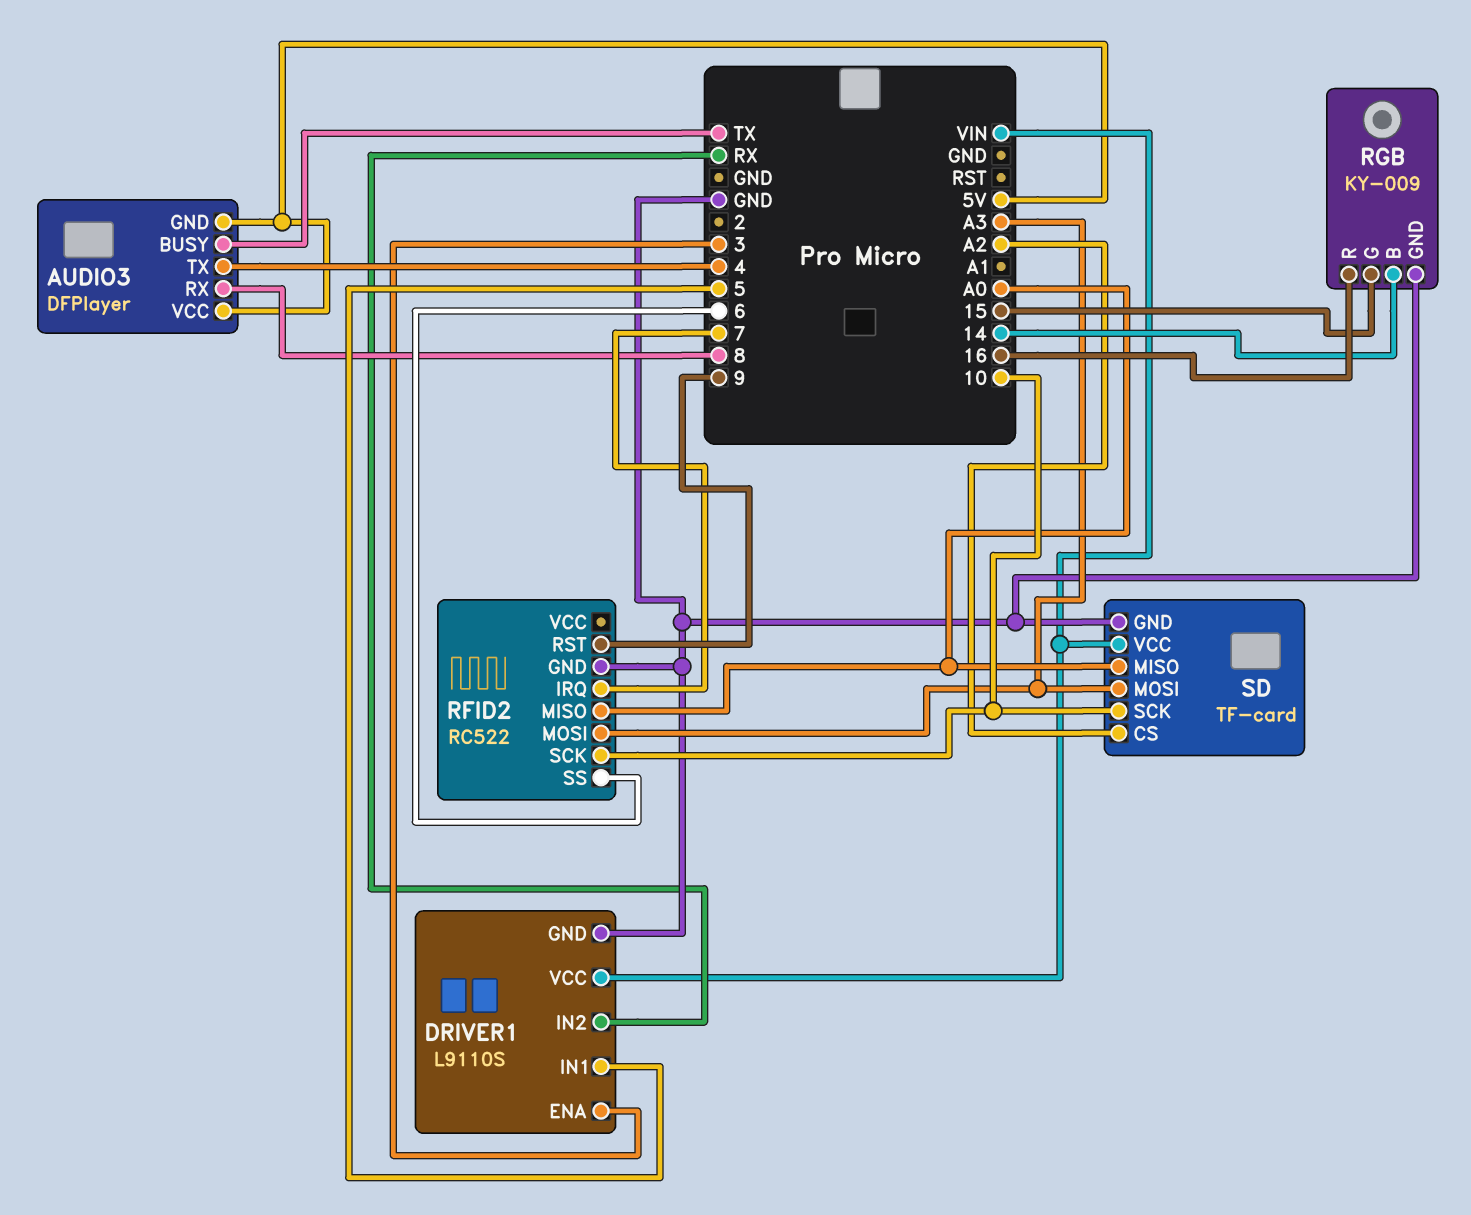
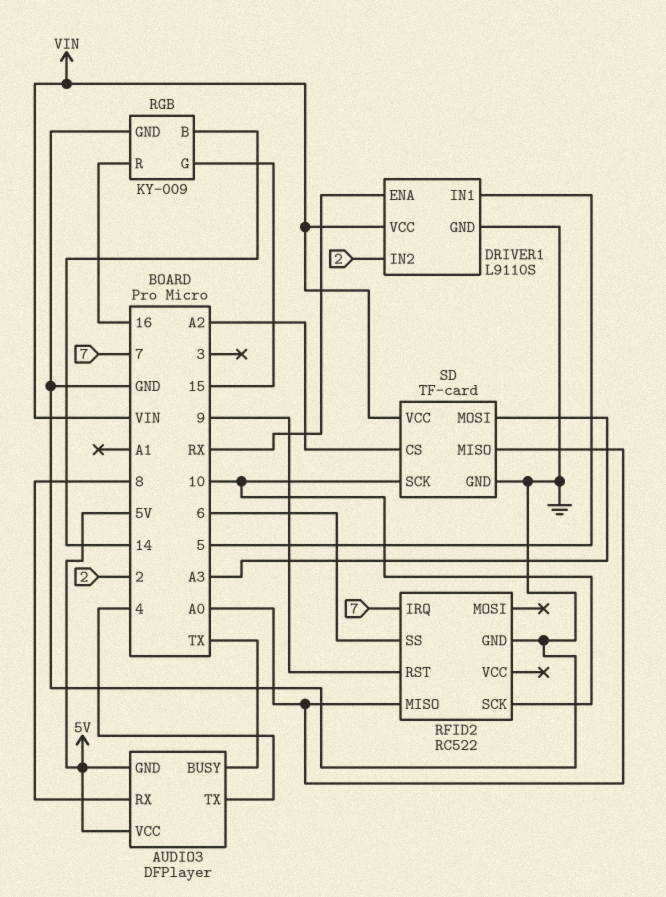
DRIVER1 pin ENA: 3 -> RX
DRIVER1 pin IN2: RX -> 2
RFID2 pin MOSI: A3 -> none

